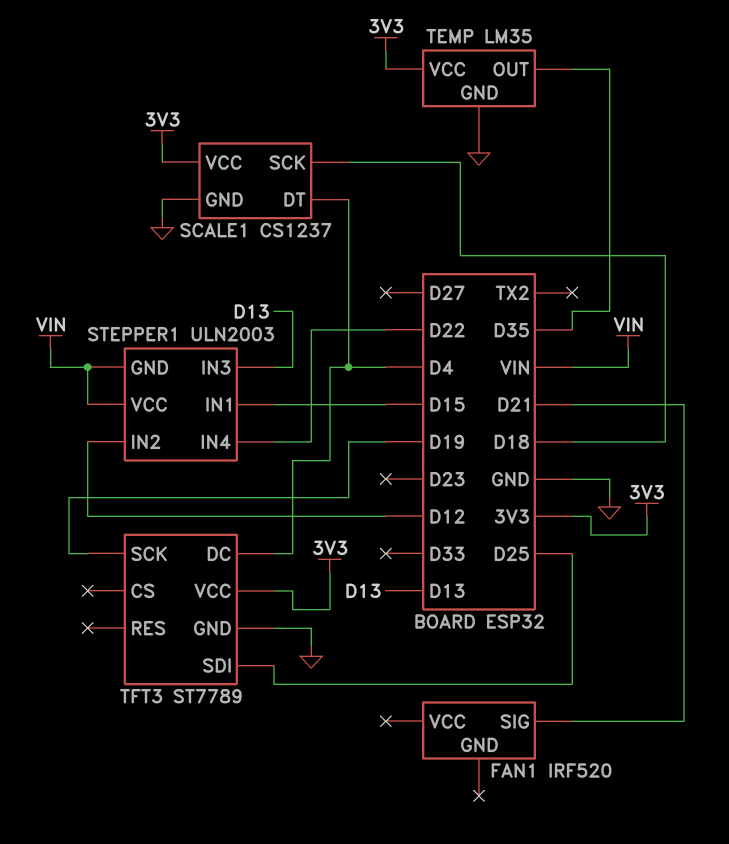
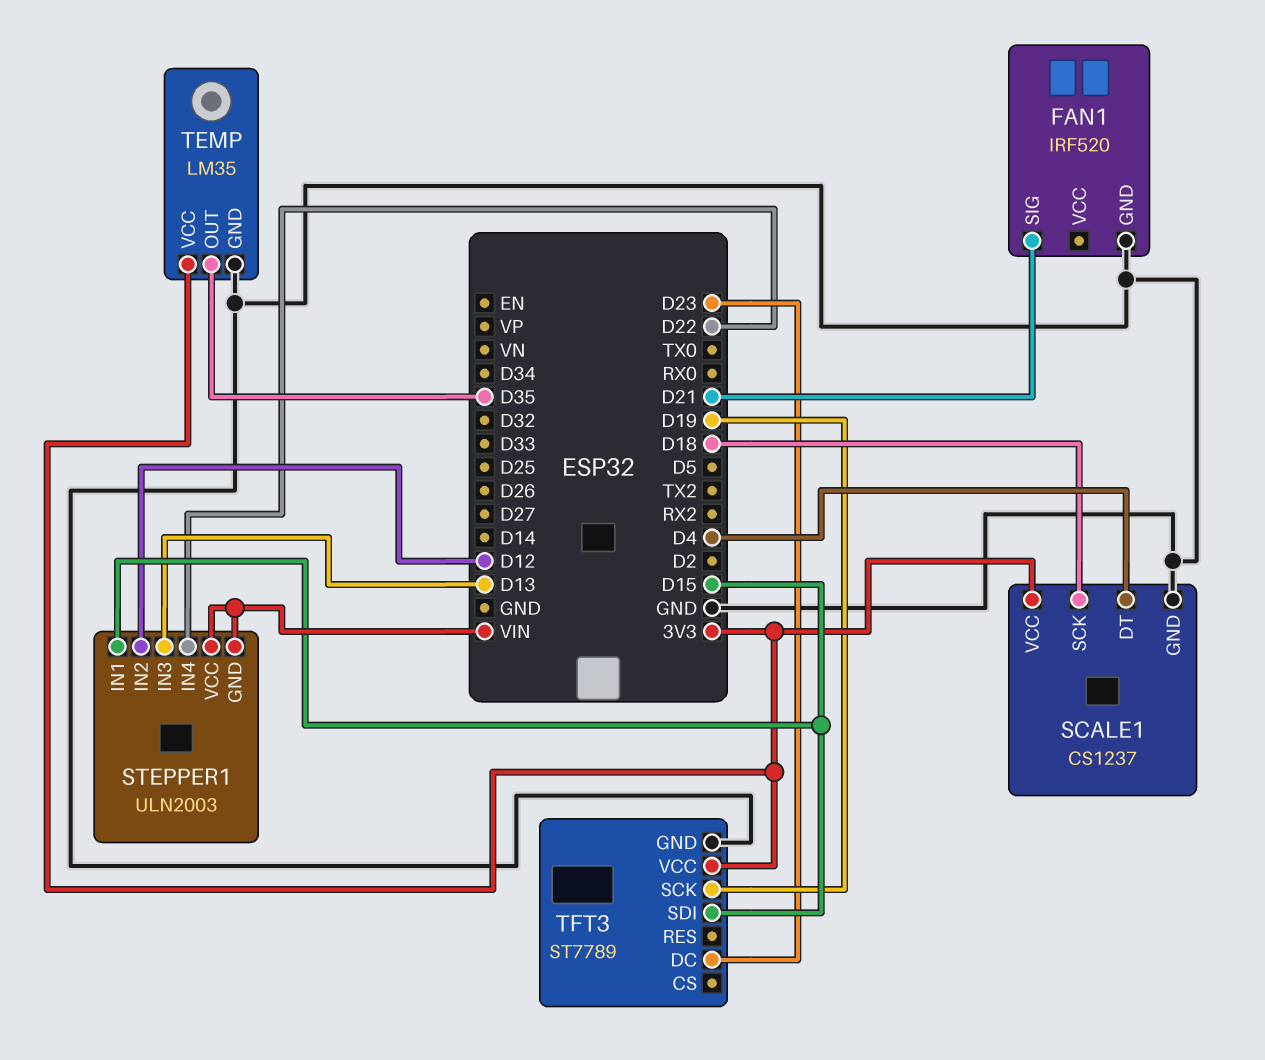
FAN1 pin GND: none -> GND
TFT3 pin DC: D4 -> D23
TFT3 pin SDI: D25 -> D15

